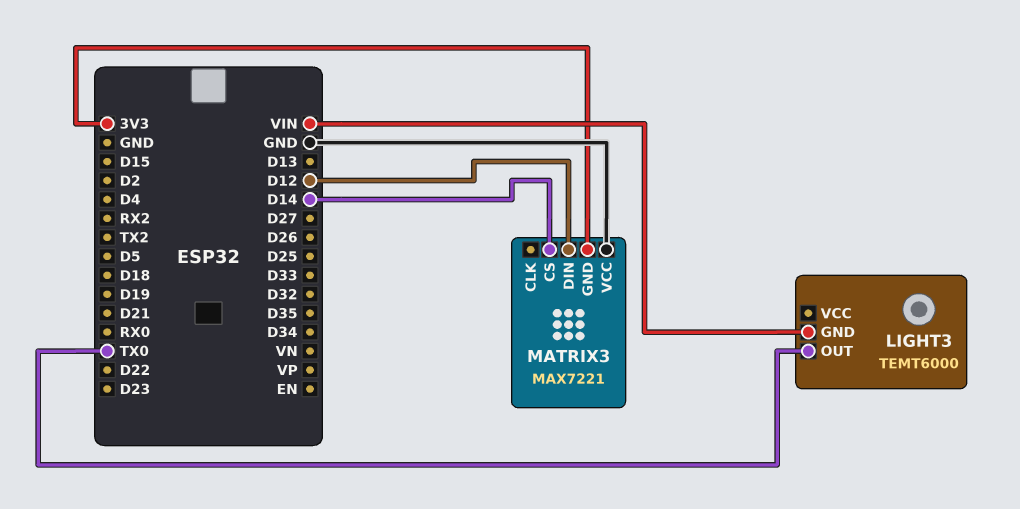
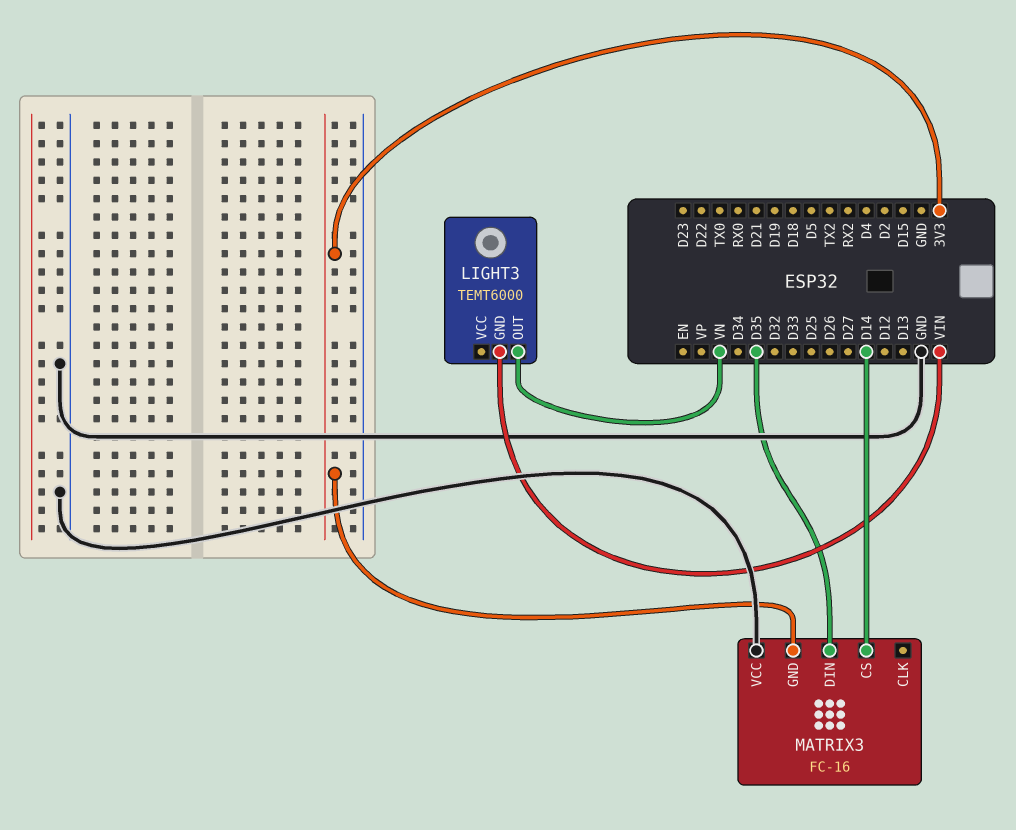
LIGHT3 pin OUT: TX0 -> VN
MATRIX3: MAX7221 -> FC-16
MATRIX3 pin DIN: D12 -> D35

